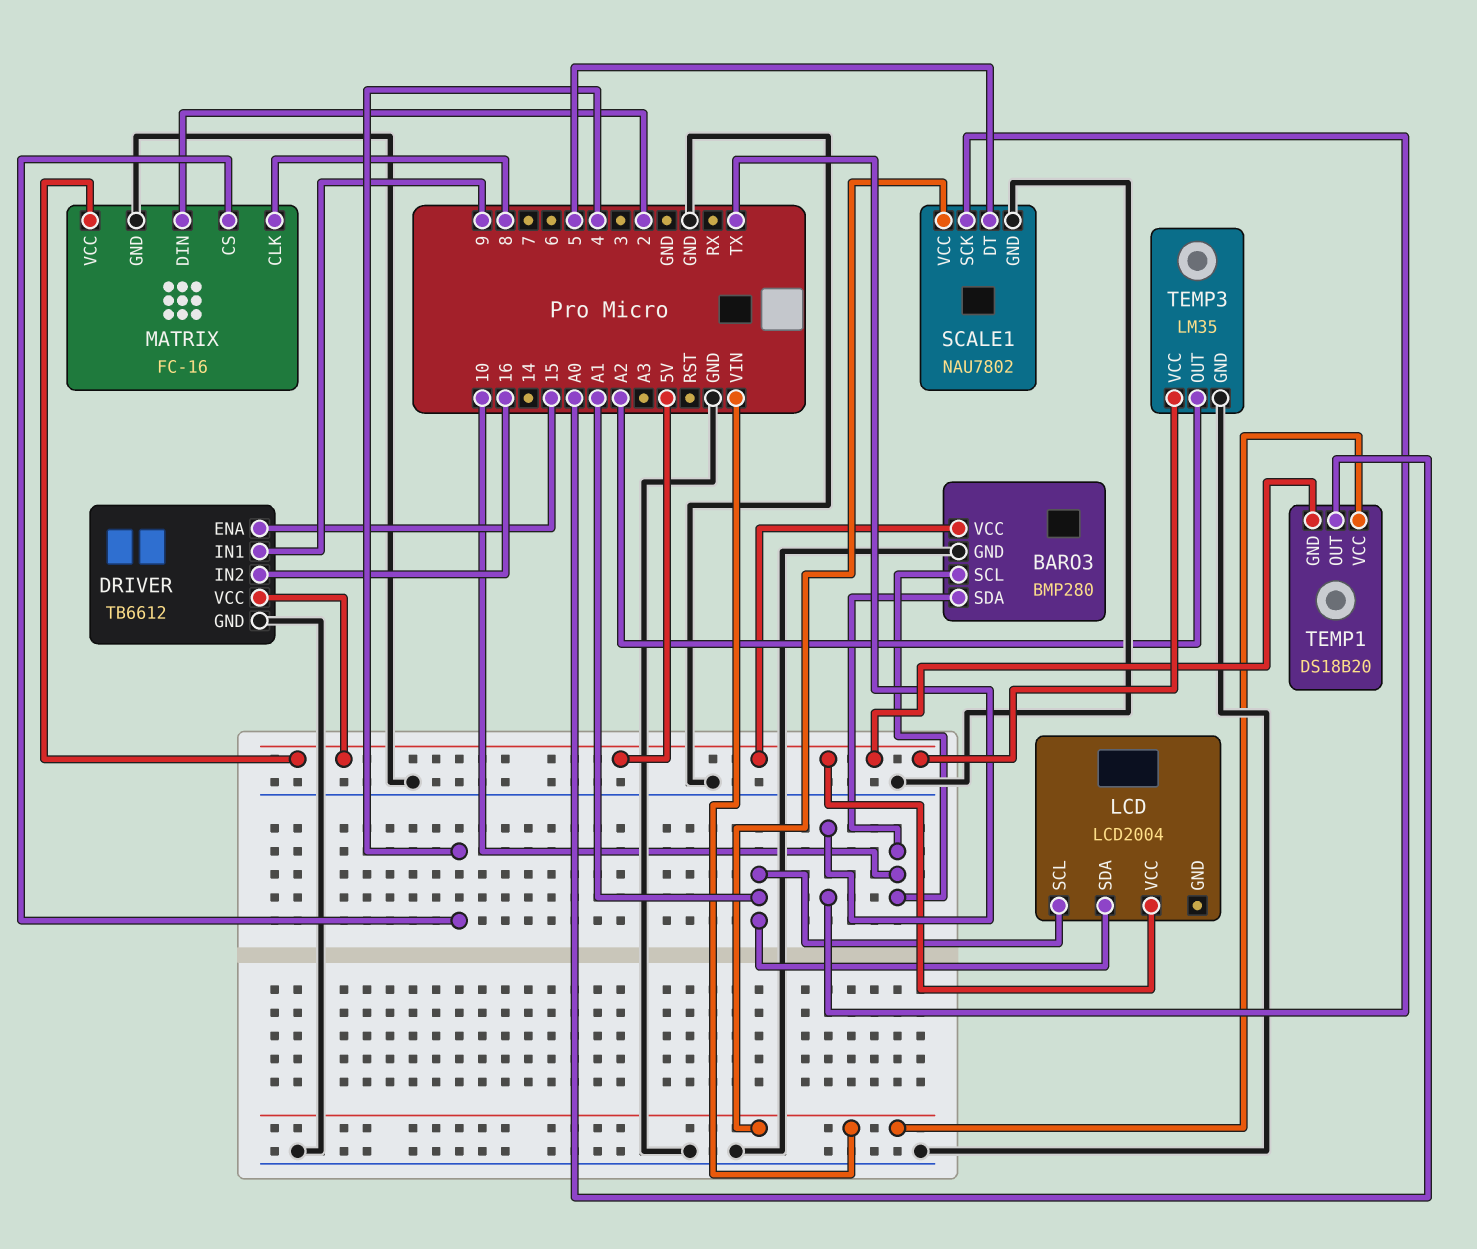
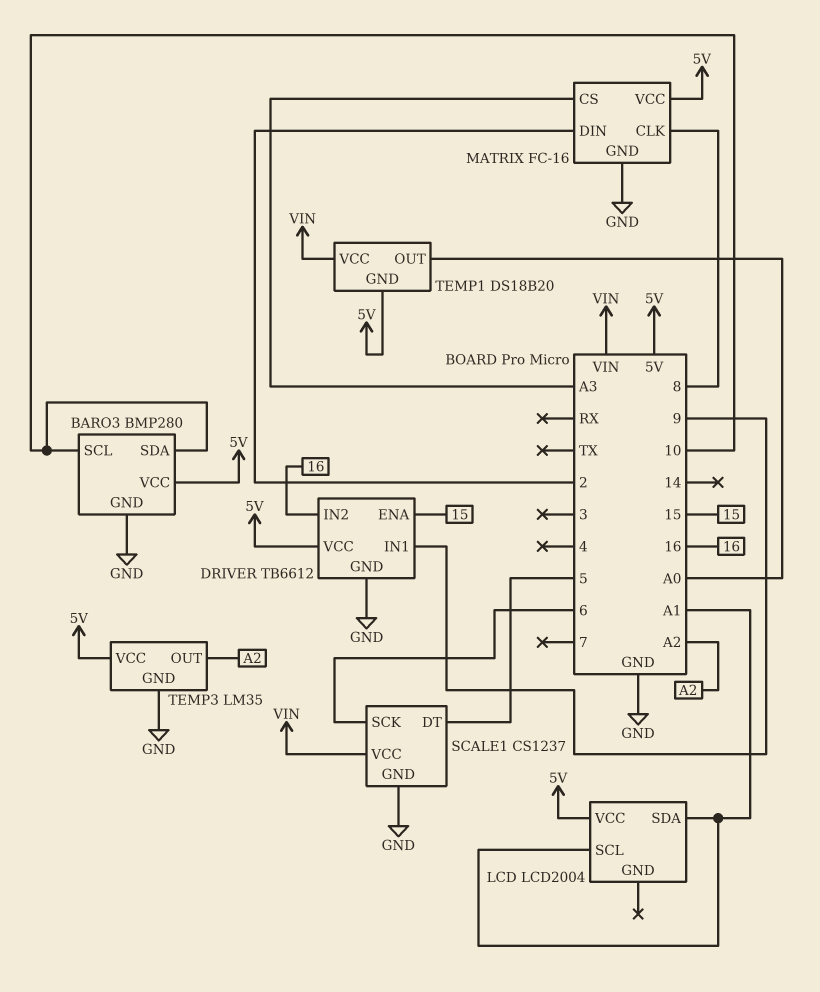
MATRIX pin CS: 4 -> A3
SCALE1: NAU7802 -> CS1237
SCALE1 pin SCK: TX -> 6

